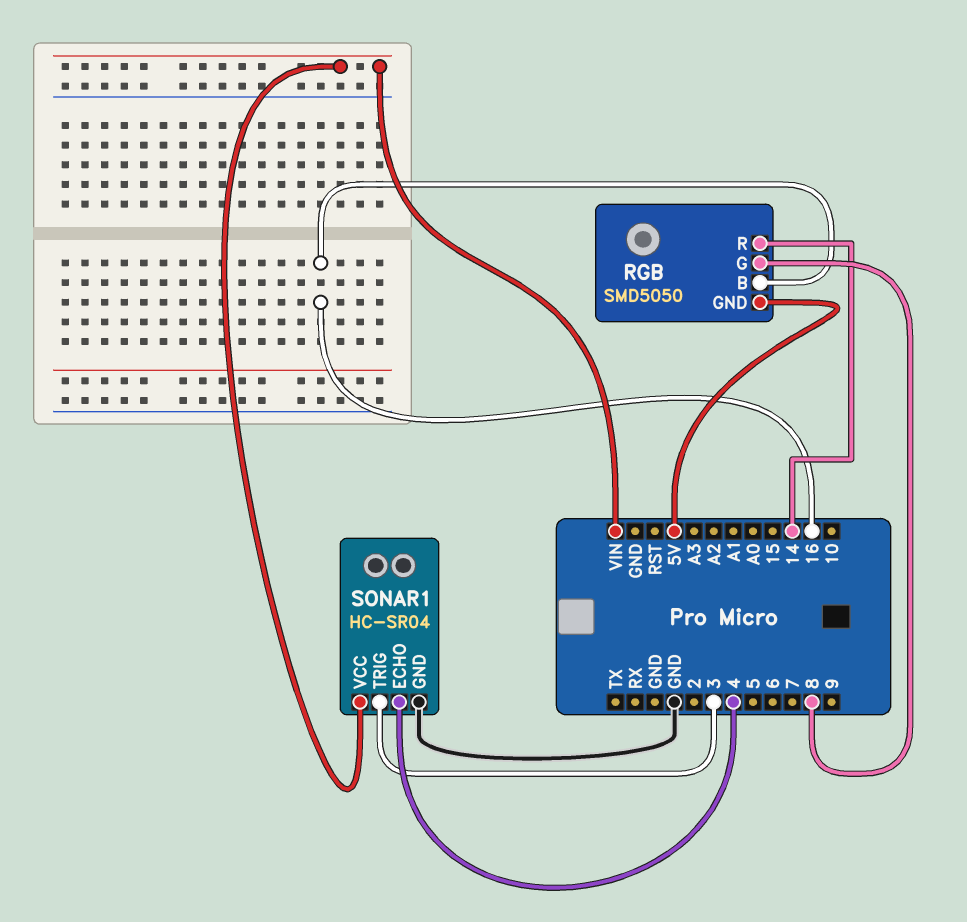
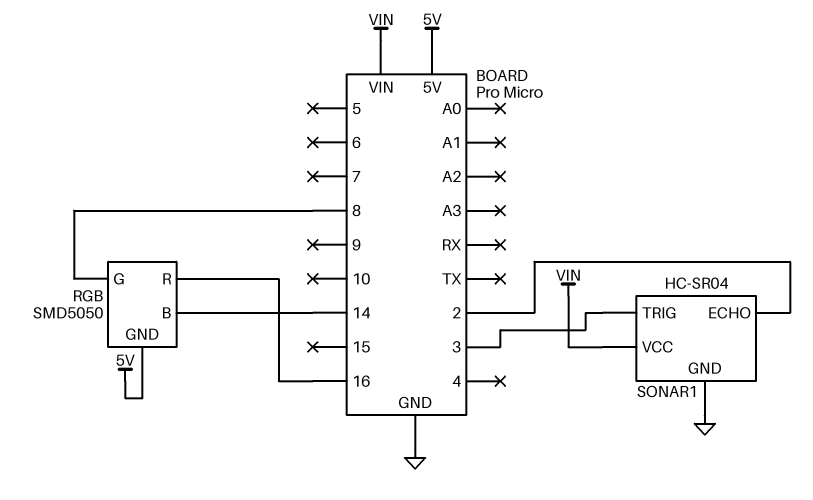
RGB pin B: 16 -> 14
RGB pin R: 14 -> 16
SONAR1 pin ECHO: 4 -> 2

